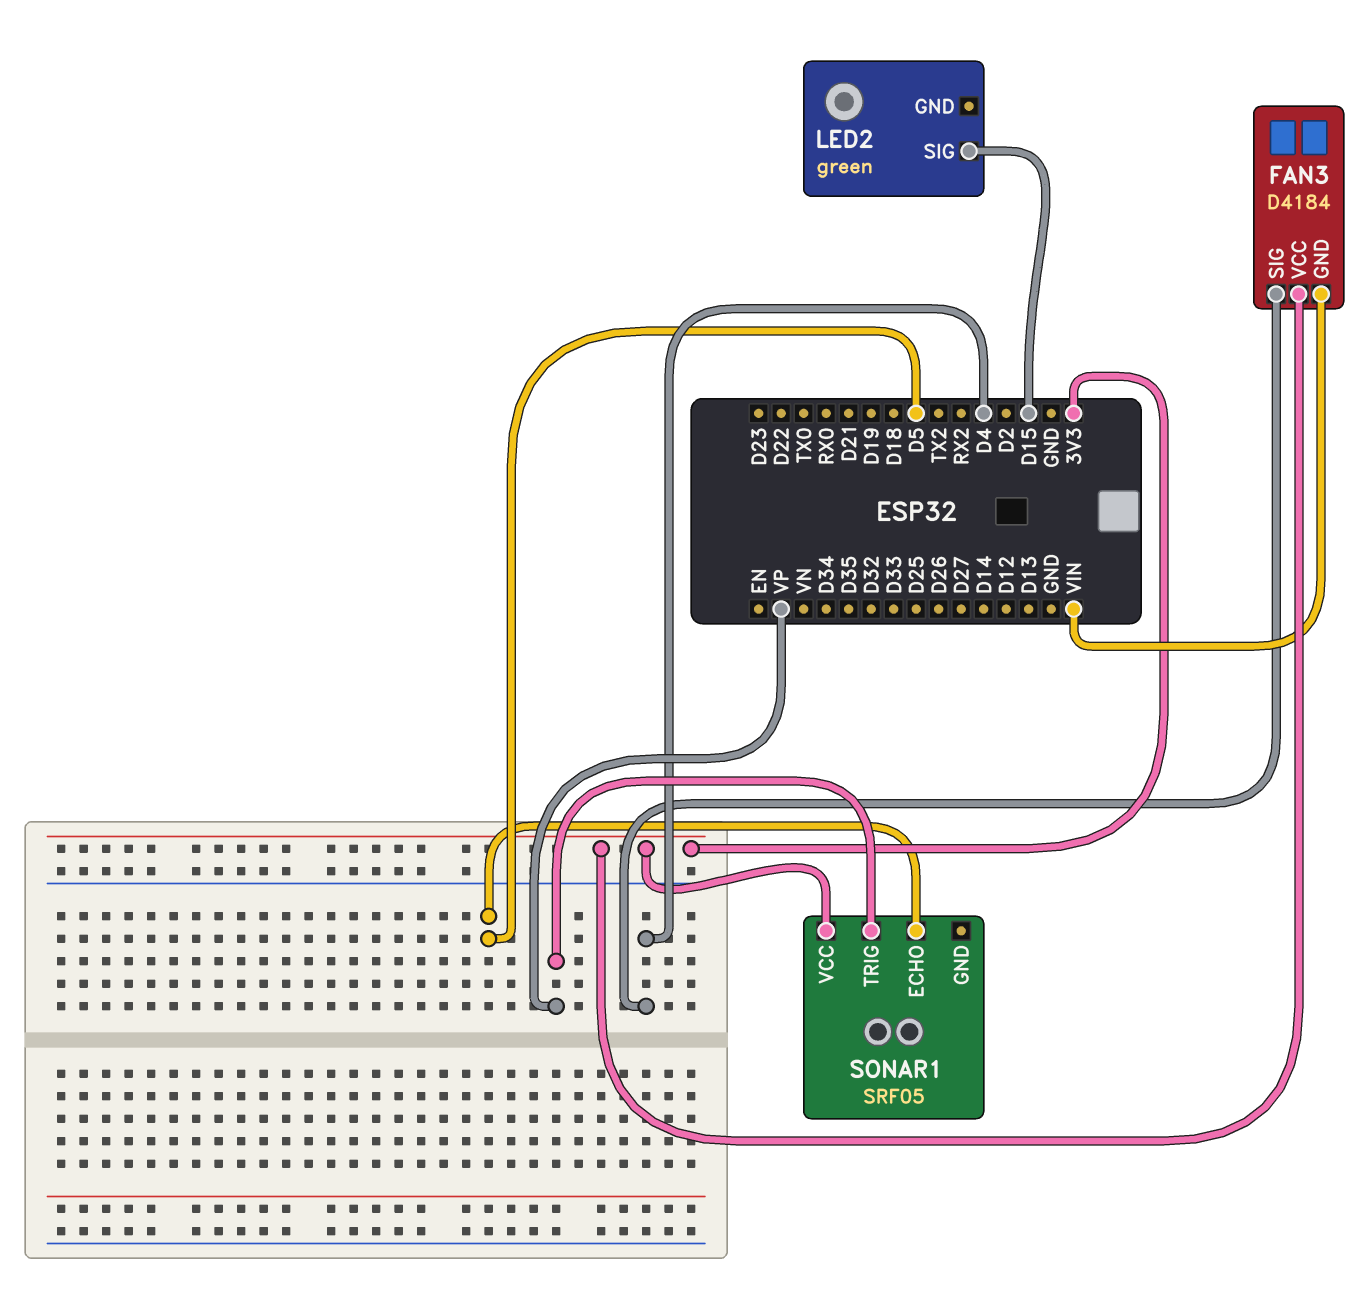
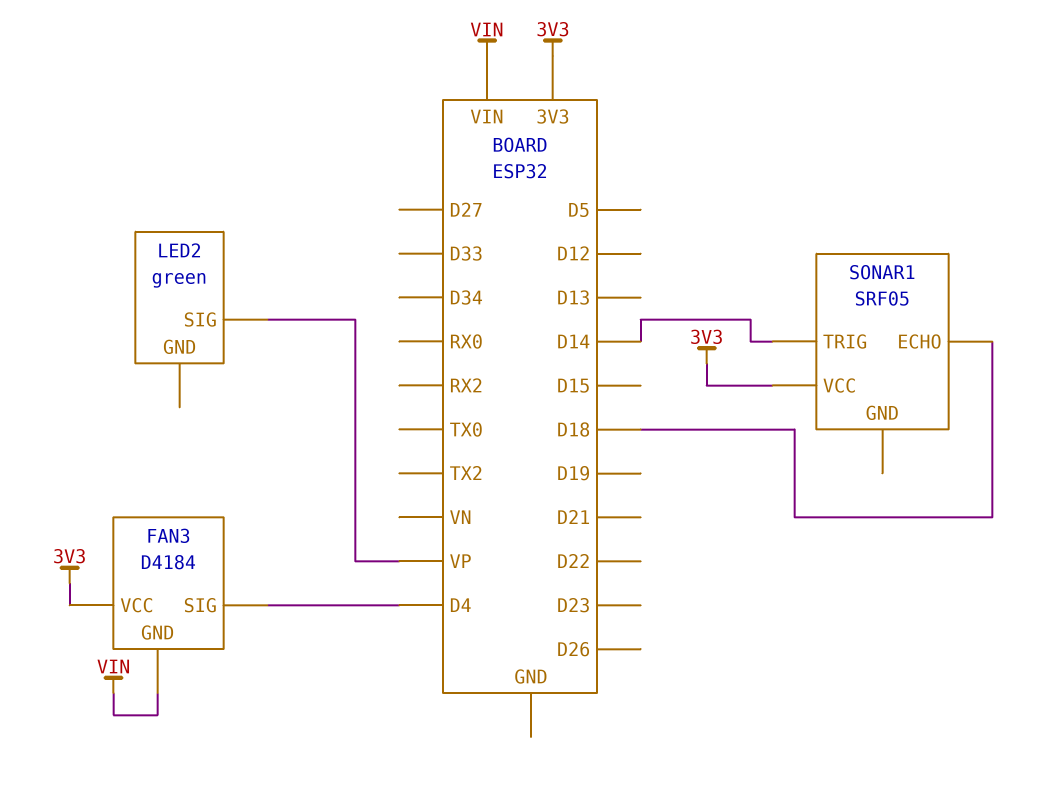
LED2 pin SIG: D15 -> VP
SONAR1 pin ECHO: D5 -> D18
SONAR1 pin TRIG: VP -> D14

